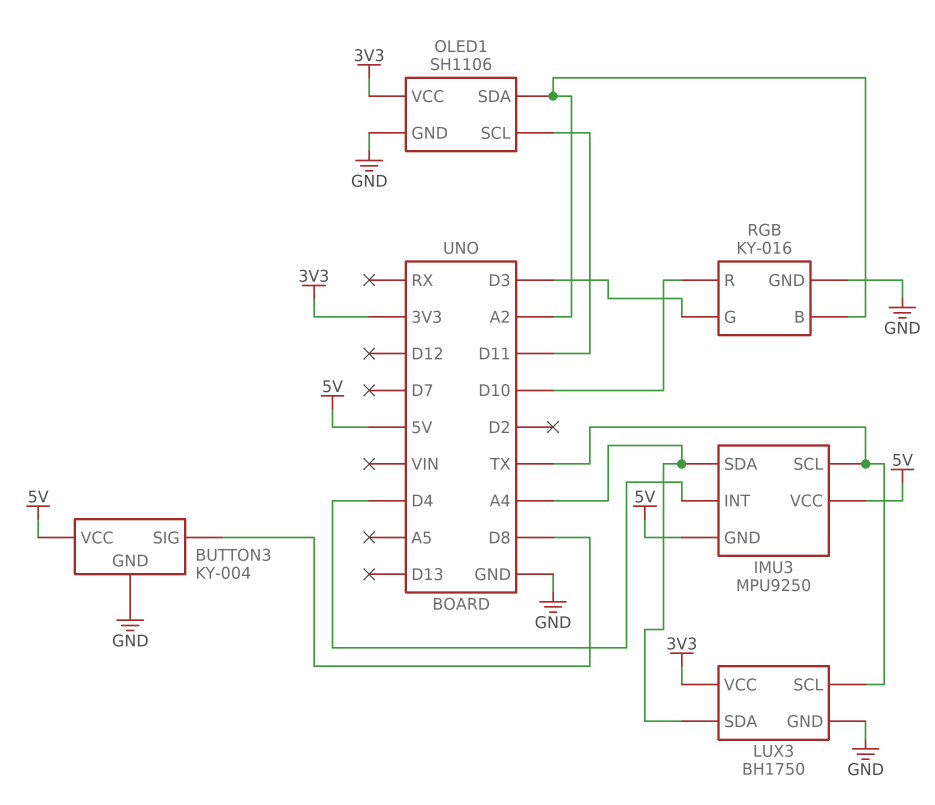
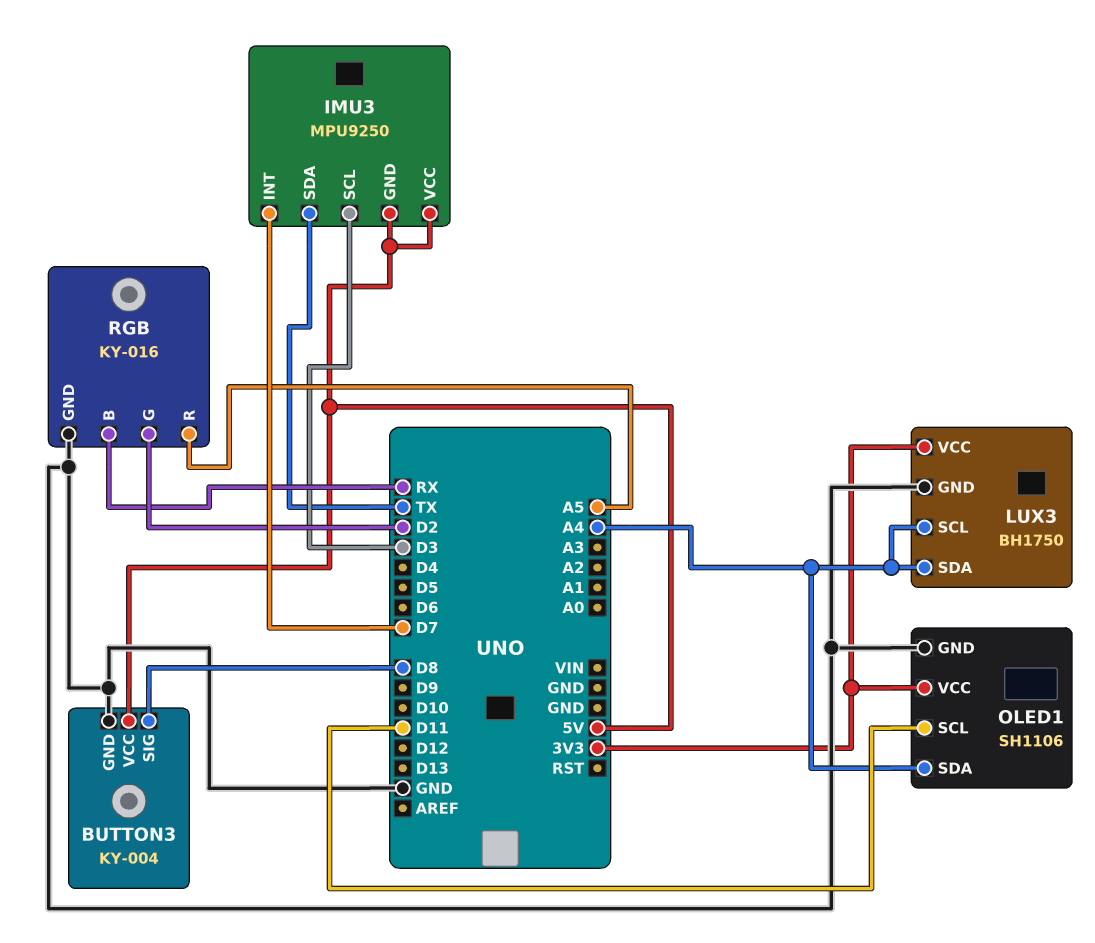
IMU3 pin INT: D4 -> D7
IMU3 pin SCL: TX -> D3
IMU3 pin SDA: A4 -> TX
LUX3 pin SCL: TX -> A4
OLED1 pin SDA: A2 -> A4
RGB pin B: A2 -> RX
RGB pin G: D3 -> D2
RGB pin R: D10 -> A5

